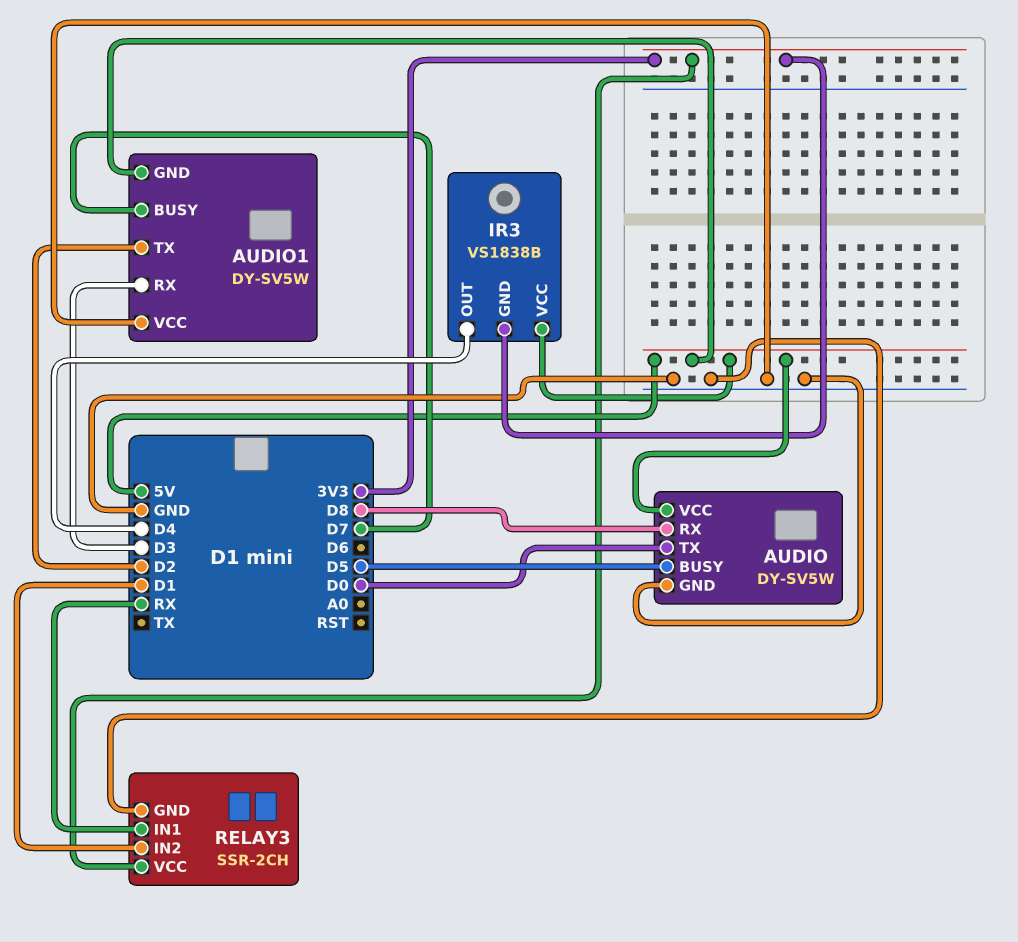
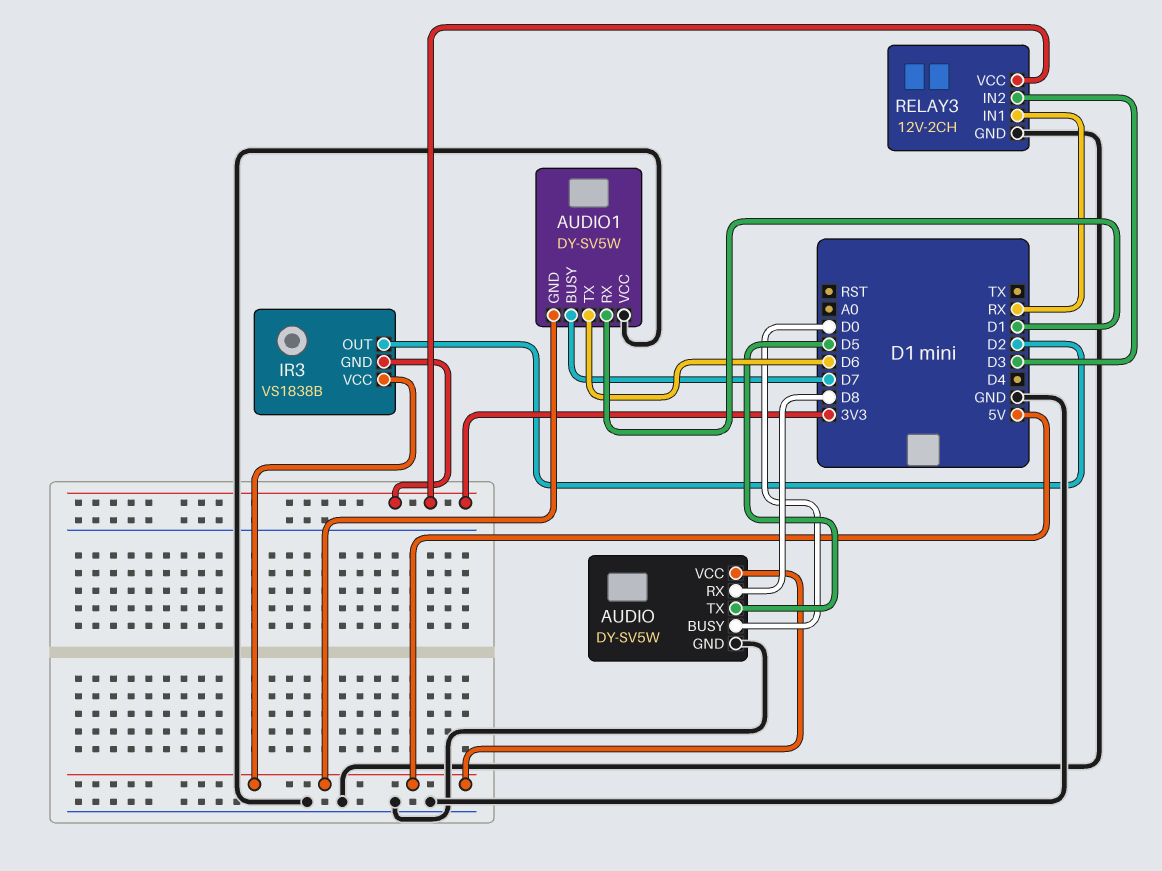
AUDIO pin BUSY: D5 -> D0
AUDIO pin TX: D0 -> D5
AUDIO1 pin RX: D3 -> D1
AUDIO1 pin TX: D2 -> D6
IR3 pin OUT: D4 -> D2
RELAY3: SSR-2CH -> 12V-2CH
RELAY3 pin IN2: D1 -> D3

